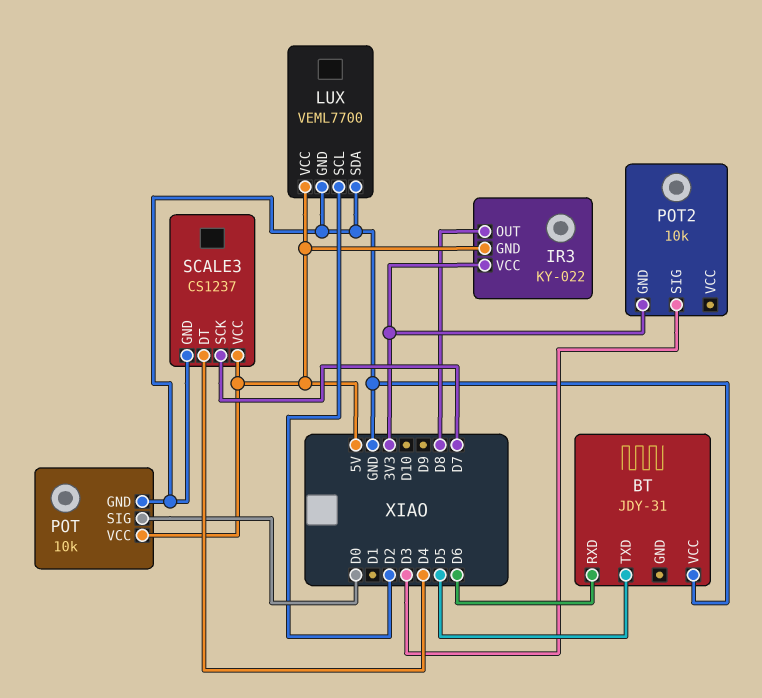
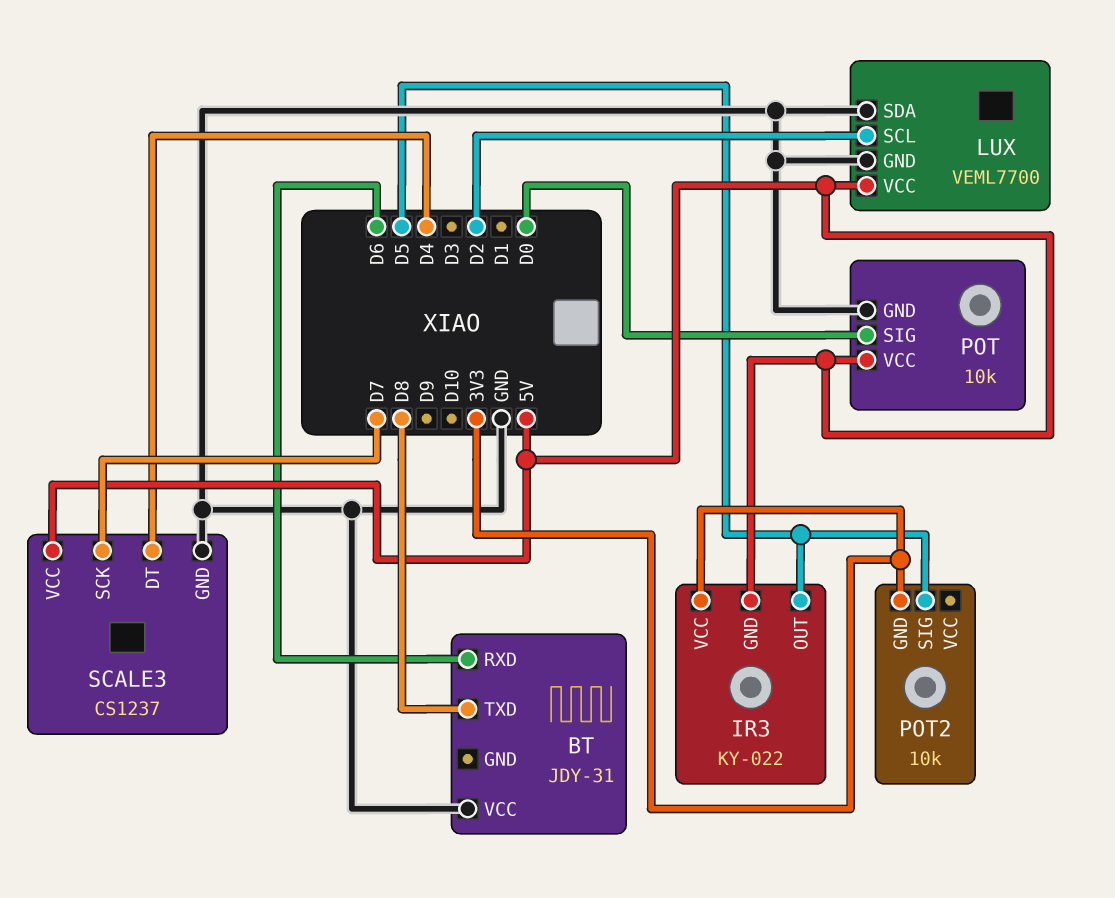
BT pin TXD: D5 -> D8
IR3 pin OUT: D8 -> D5
POT2 pin SIG: D3 -> D5

